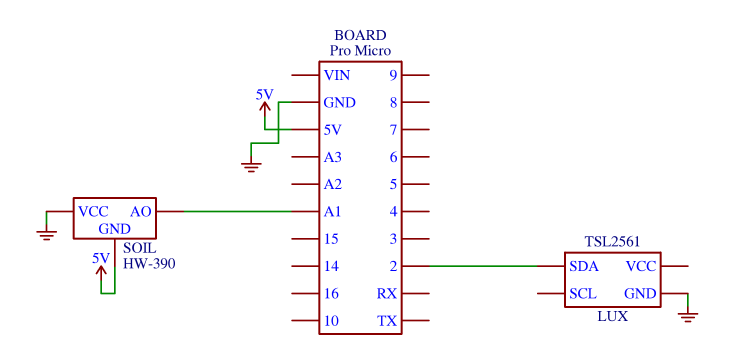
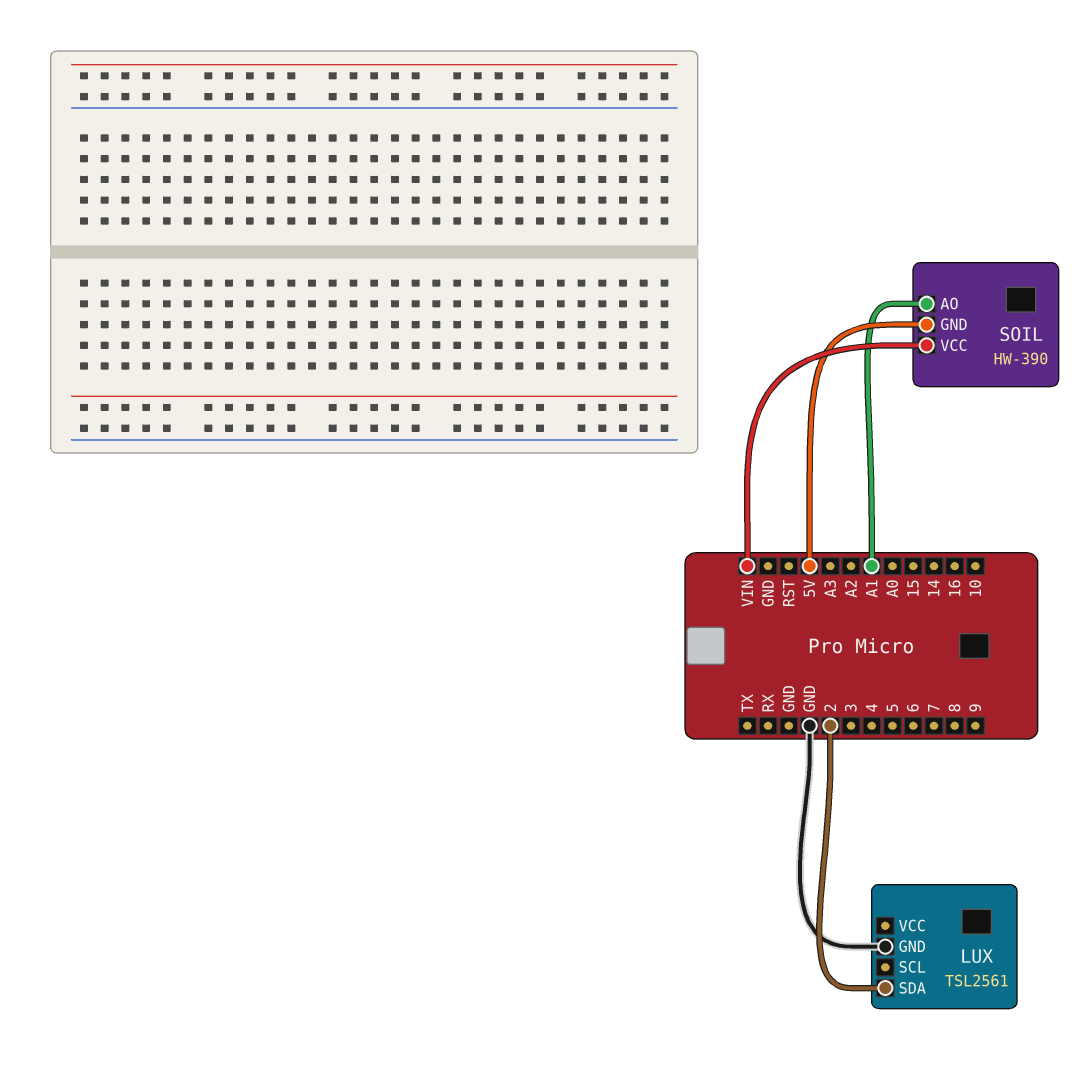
SOIL pin VCC: GND -> VIN

